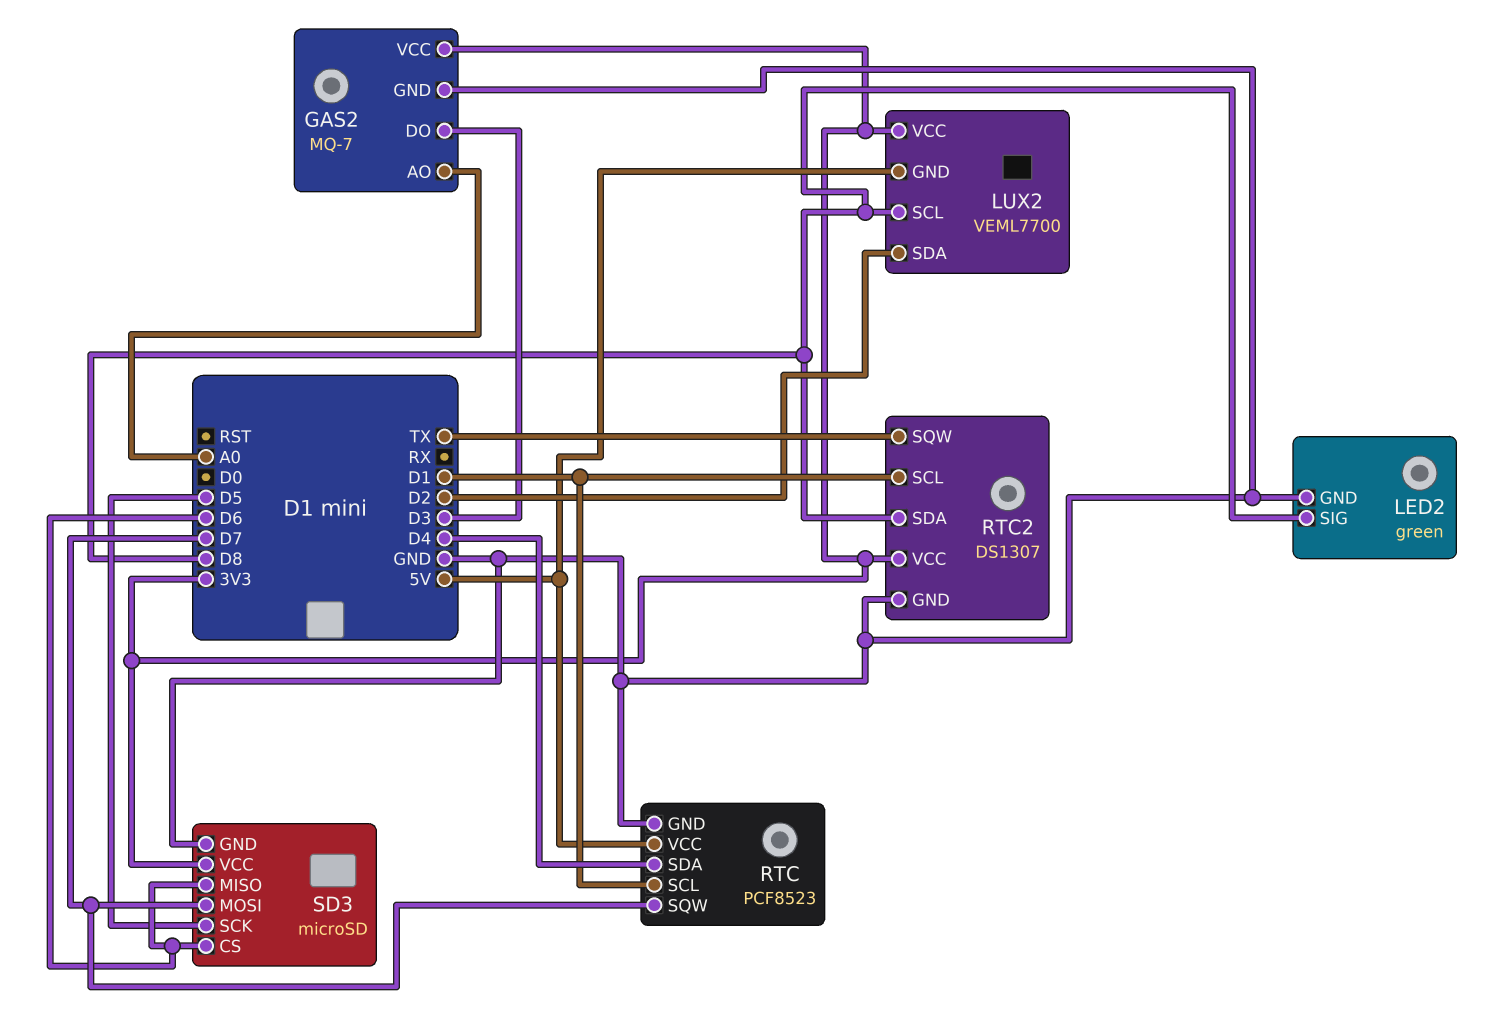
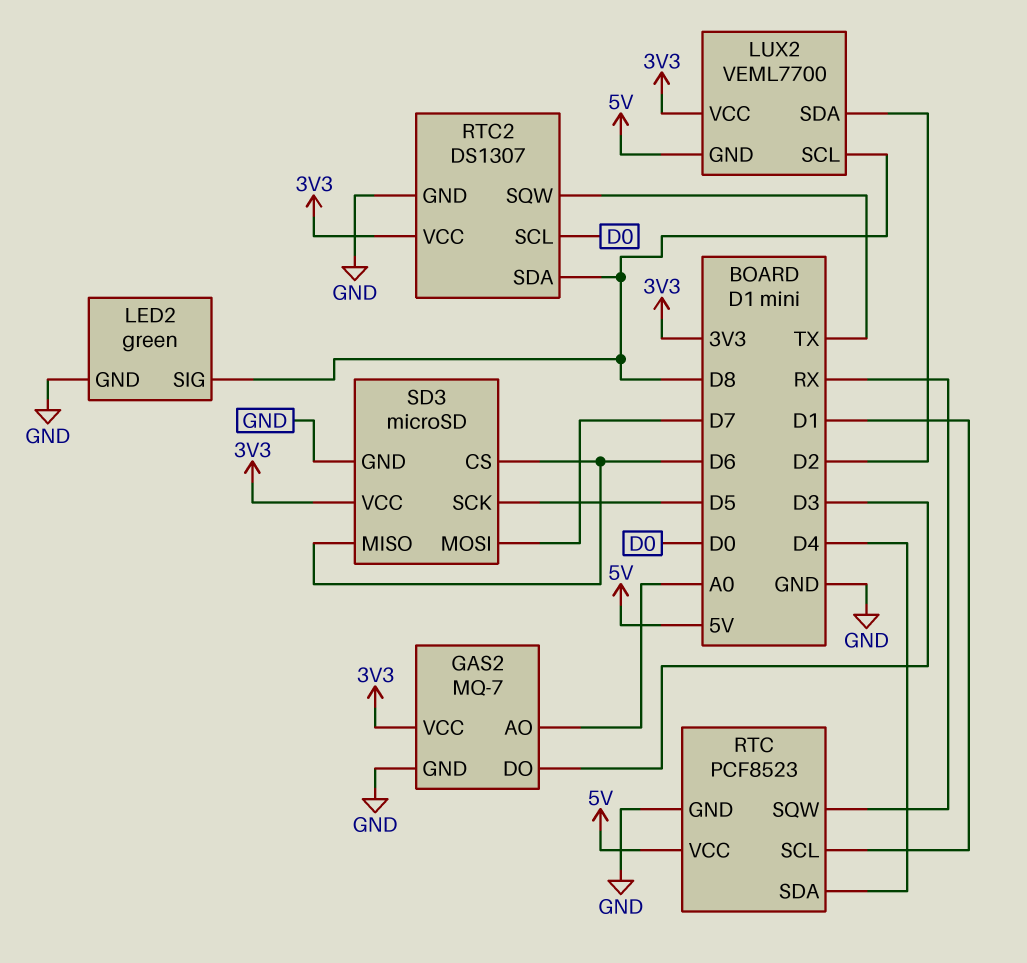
RTC pin SQW: D7 -> RX
RTC2 pin SCL: D1 -> D0

